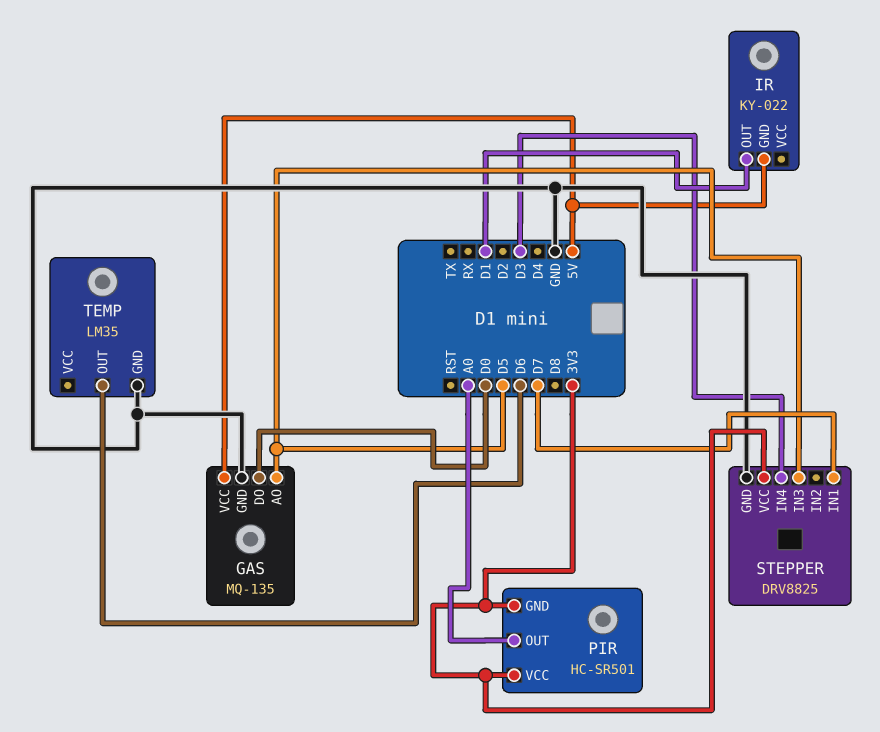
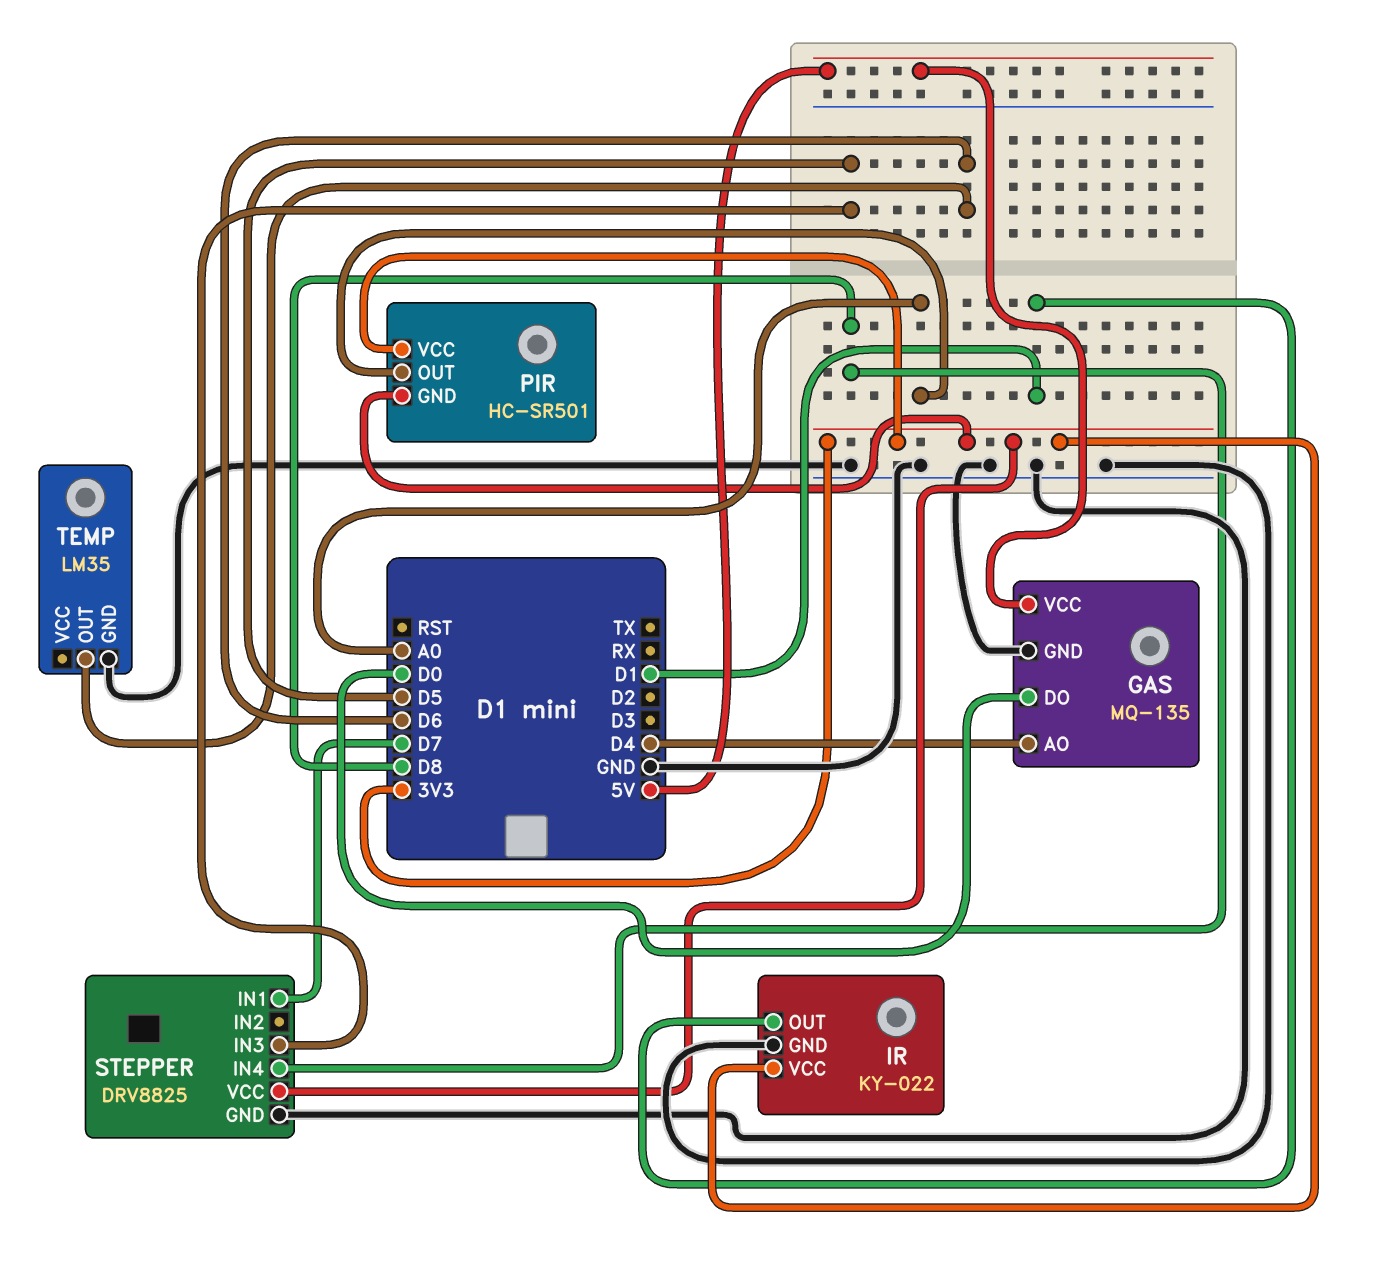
GAS pin AO: D5 -> D4
IR pin GND: 5V -> GND
IR pin VCC: none -> 3V3
STEPPER pin IN4: D3 -> D8

